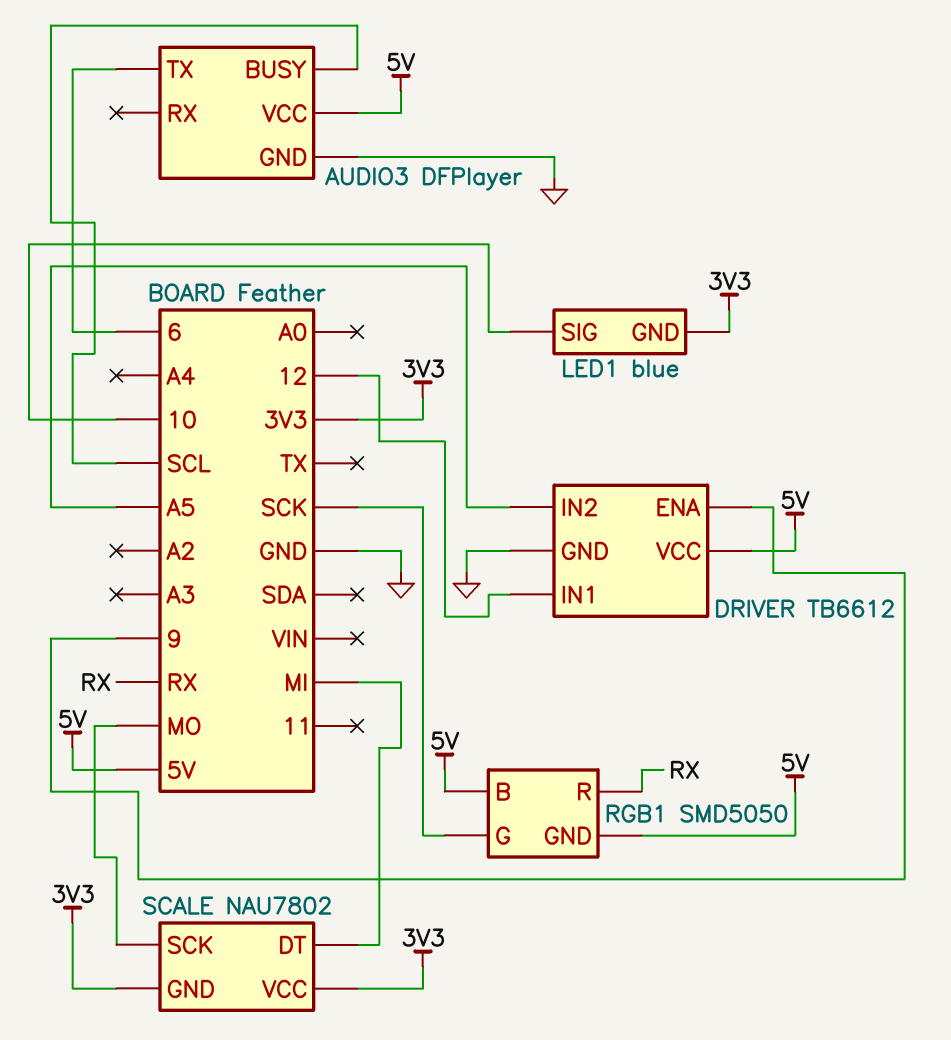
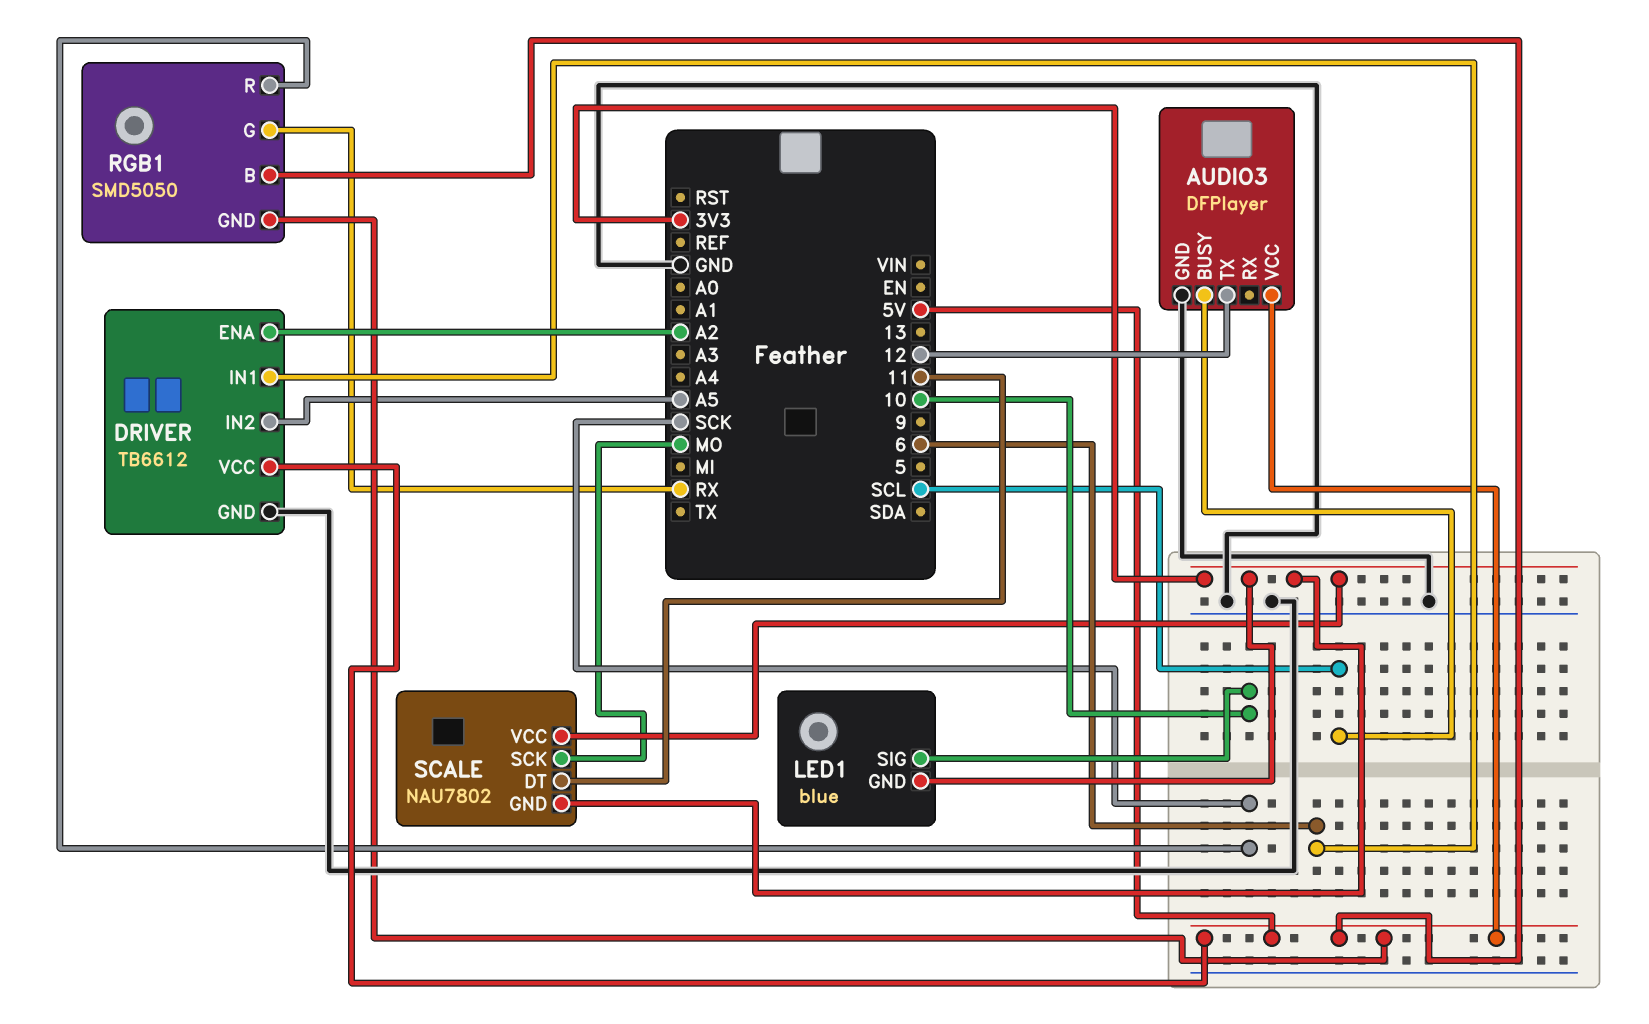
AUDIO3 pin TX: 6 -> 12
DRIVER pin ENA: 9 -> A2
DRIVER pin IN1: 12 -> 6
RGB1 pin G: SCK -> RX
RGB1 pin R: RX -> SCK
SCALE pin DT: MI -> 11

